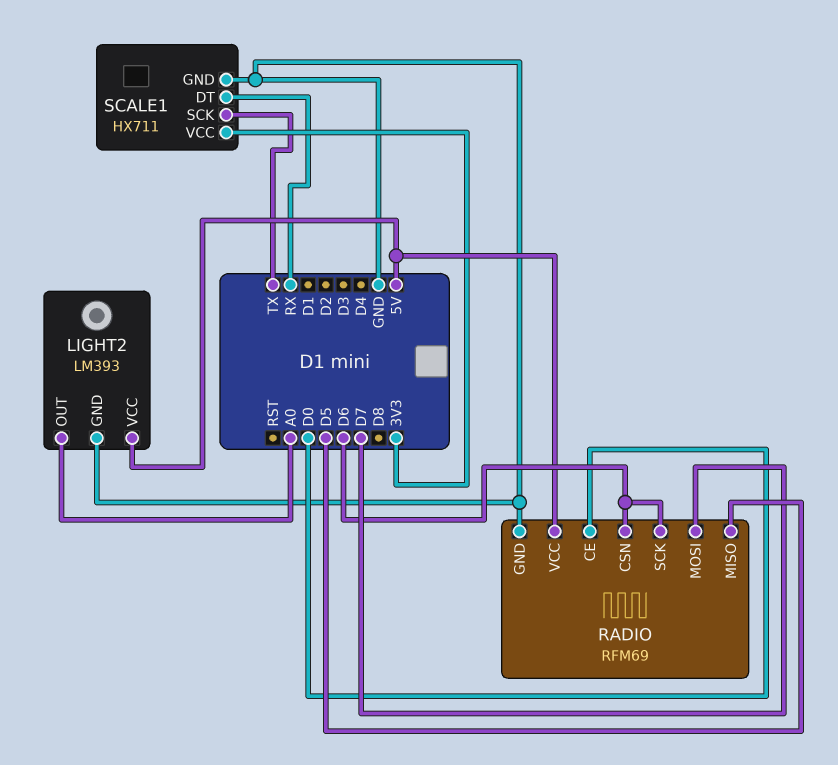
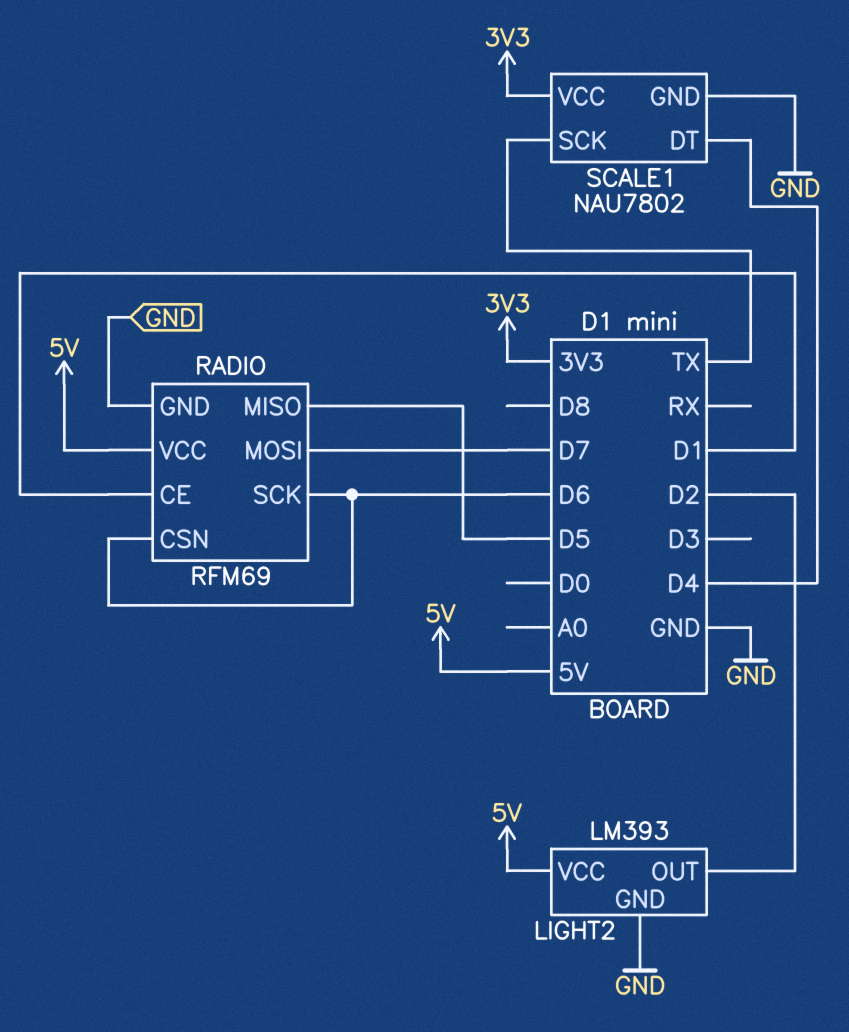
LIGHT2 pin OUT: A0 -> D2
RADIO pin CE: D0 -> D1
SCALE1: HX711 -> NAU7802
SCALE1 pin DT: RX -> D4

